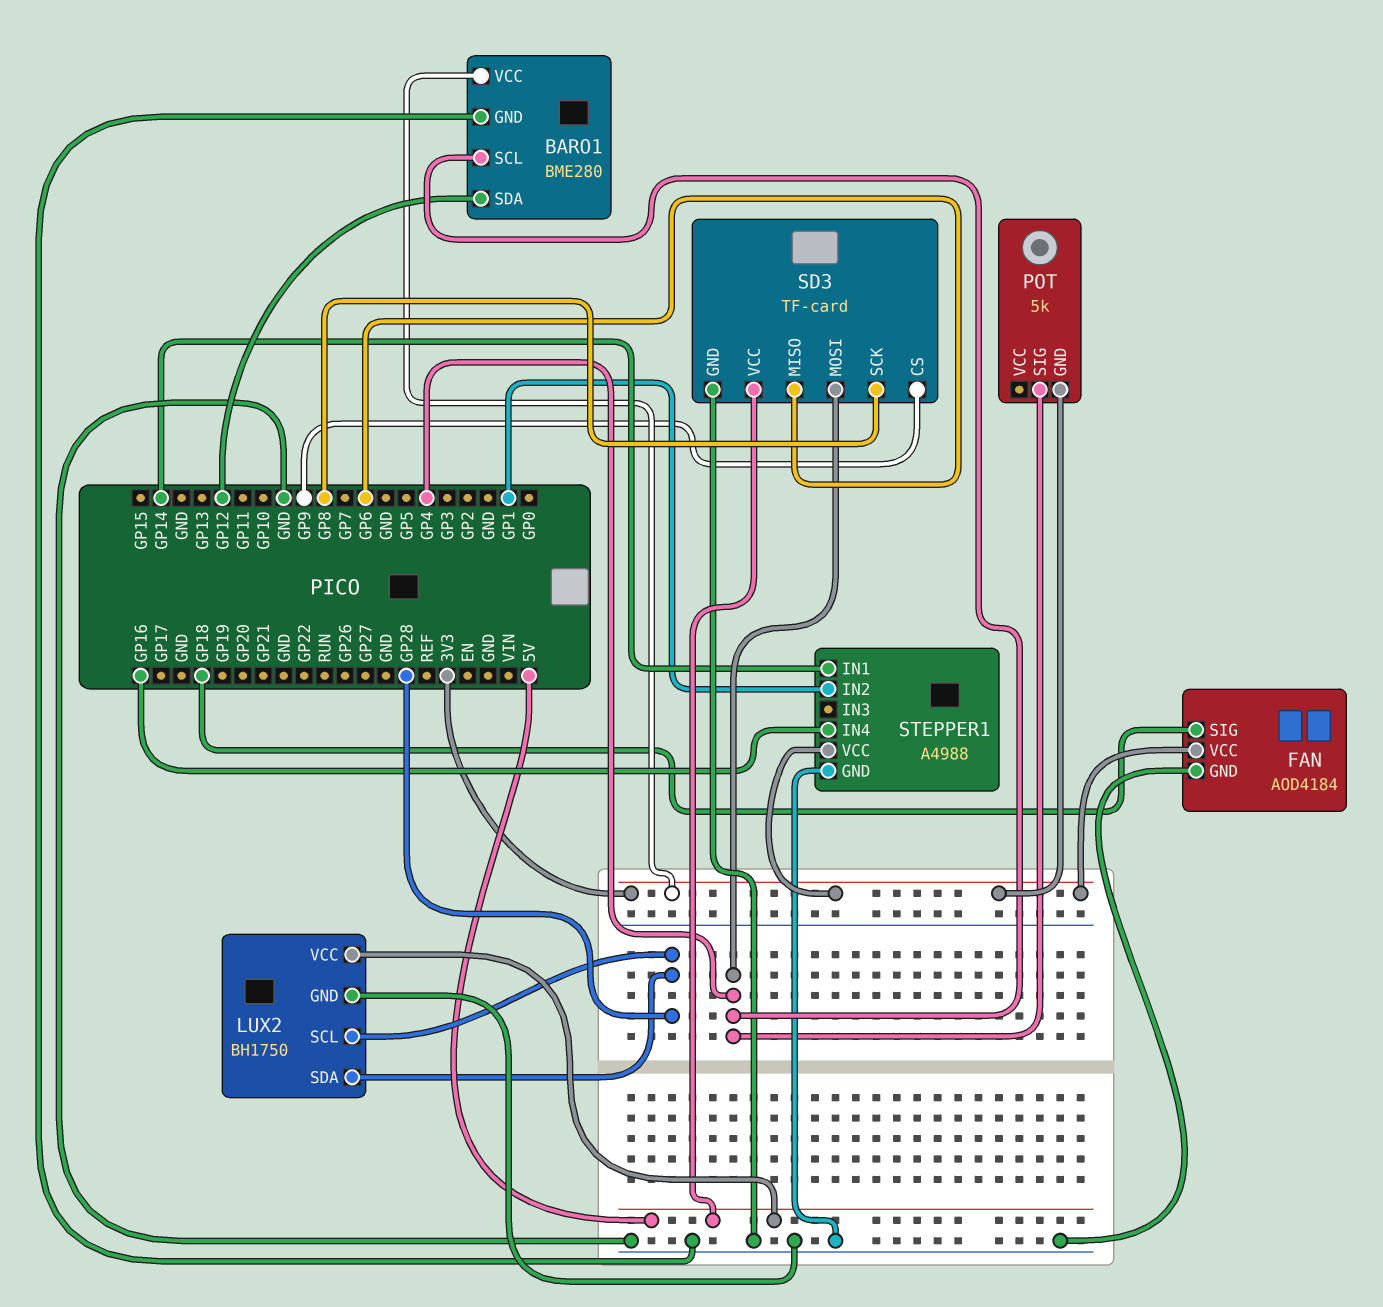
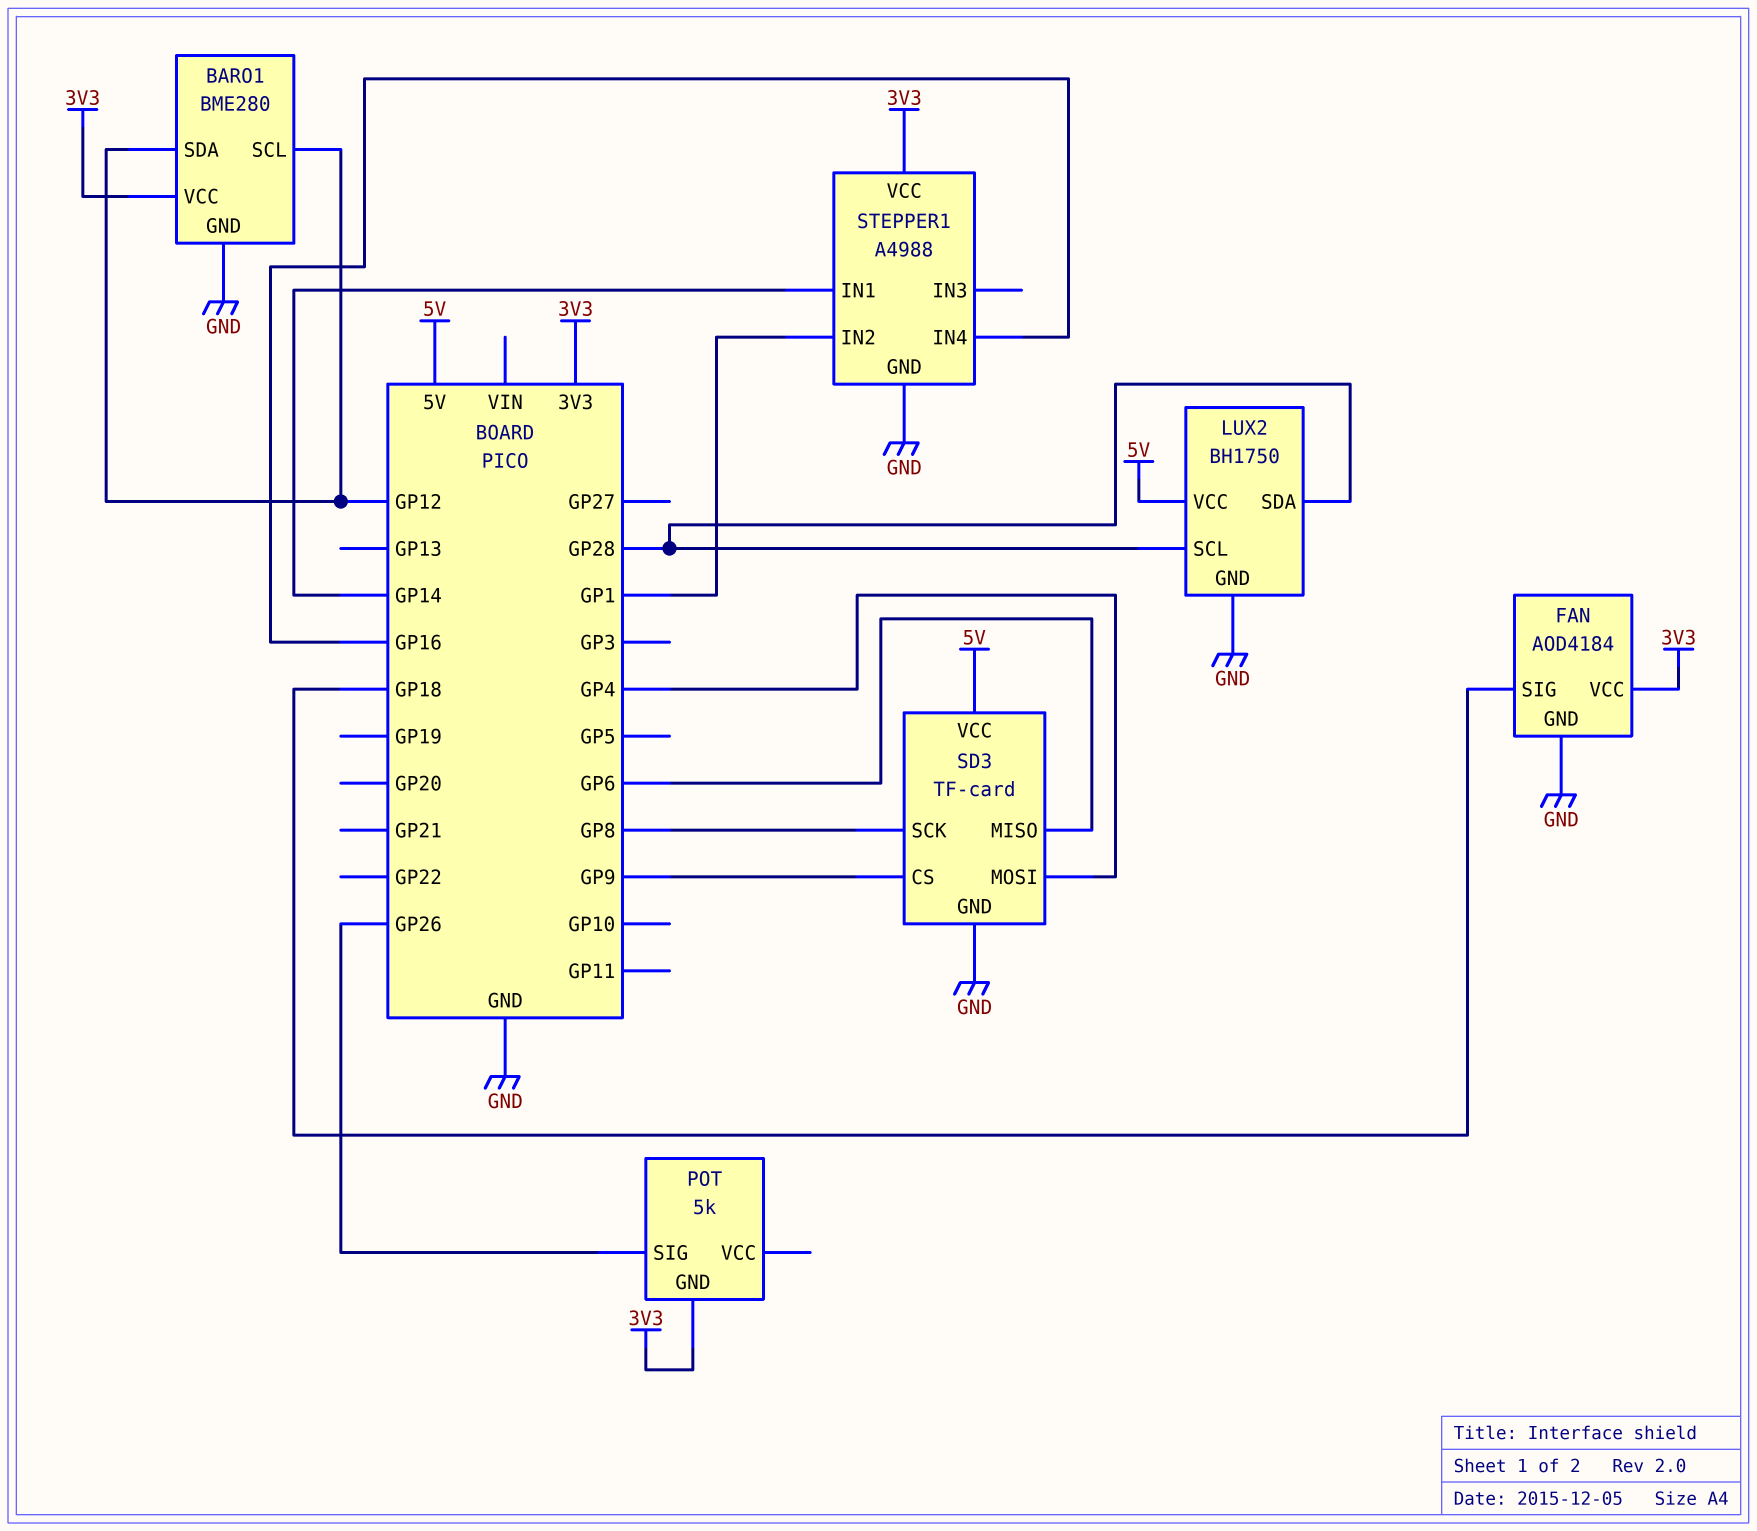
BARO1 pin SCL: GP4 -> GP12
POT pin SIG: GP4 -> GP26

